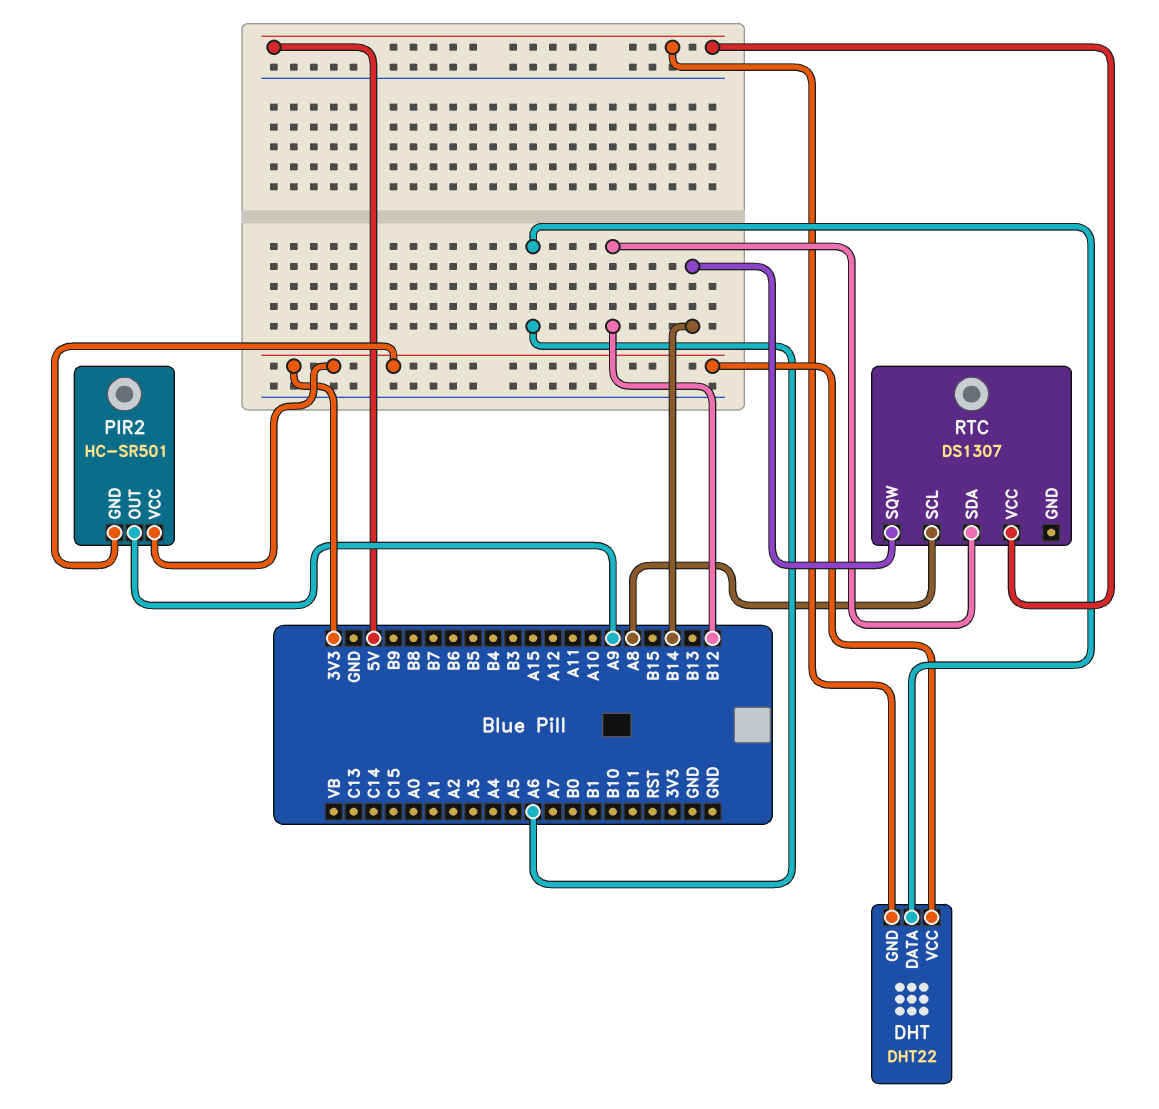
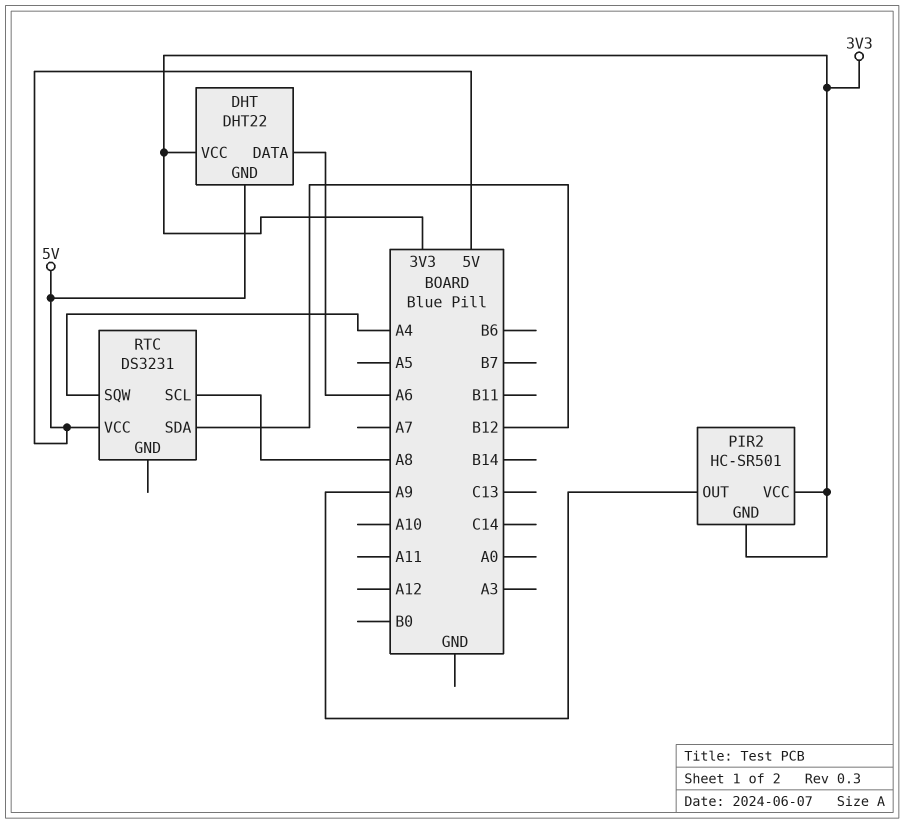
RTC: DS1307 -> DS3231
RTC pin SQW: B14 -> A4

